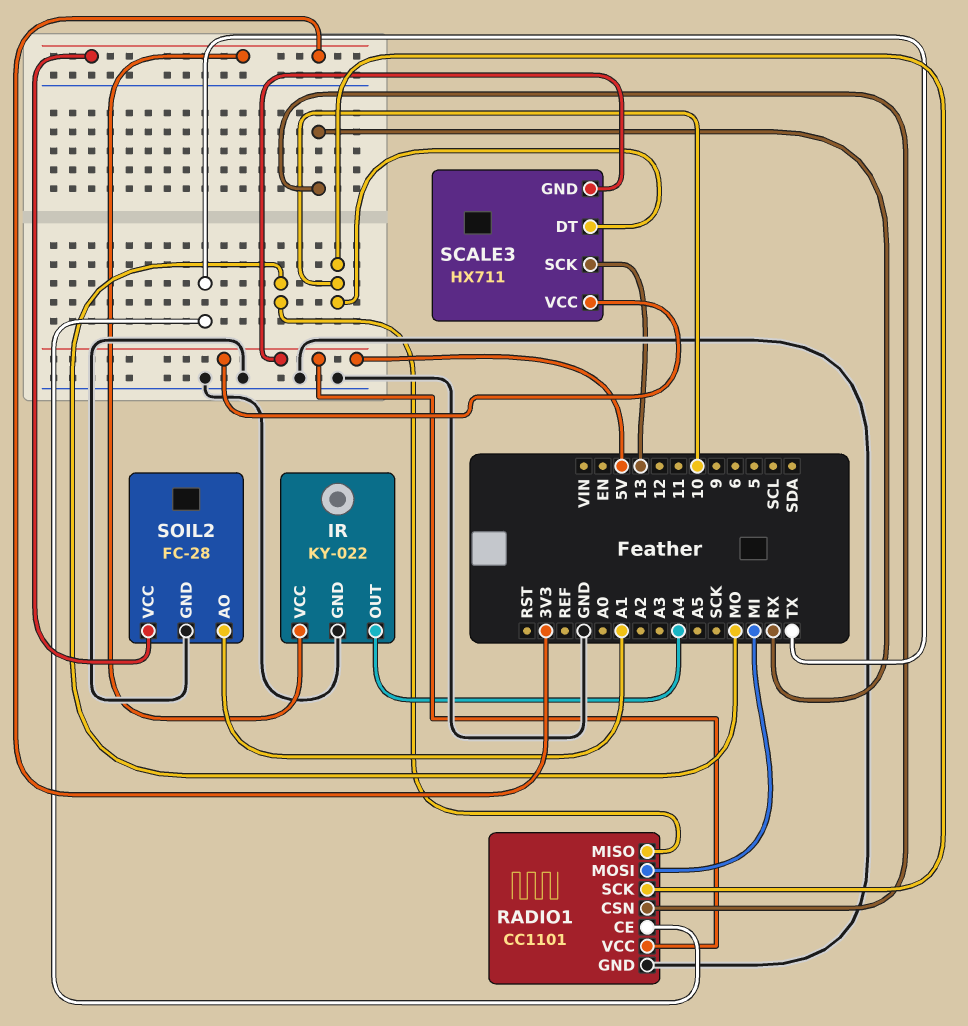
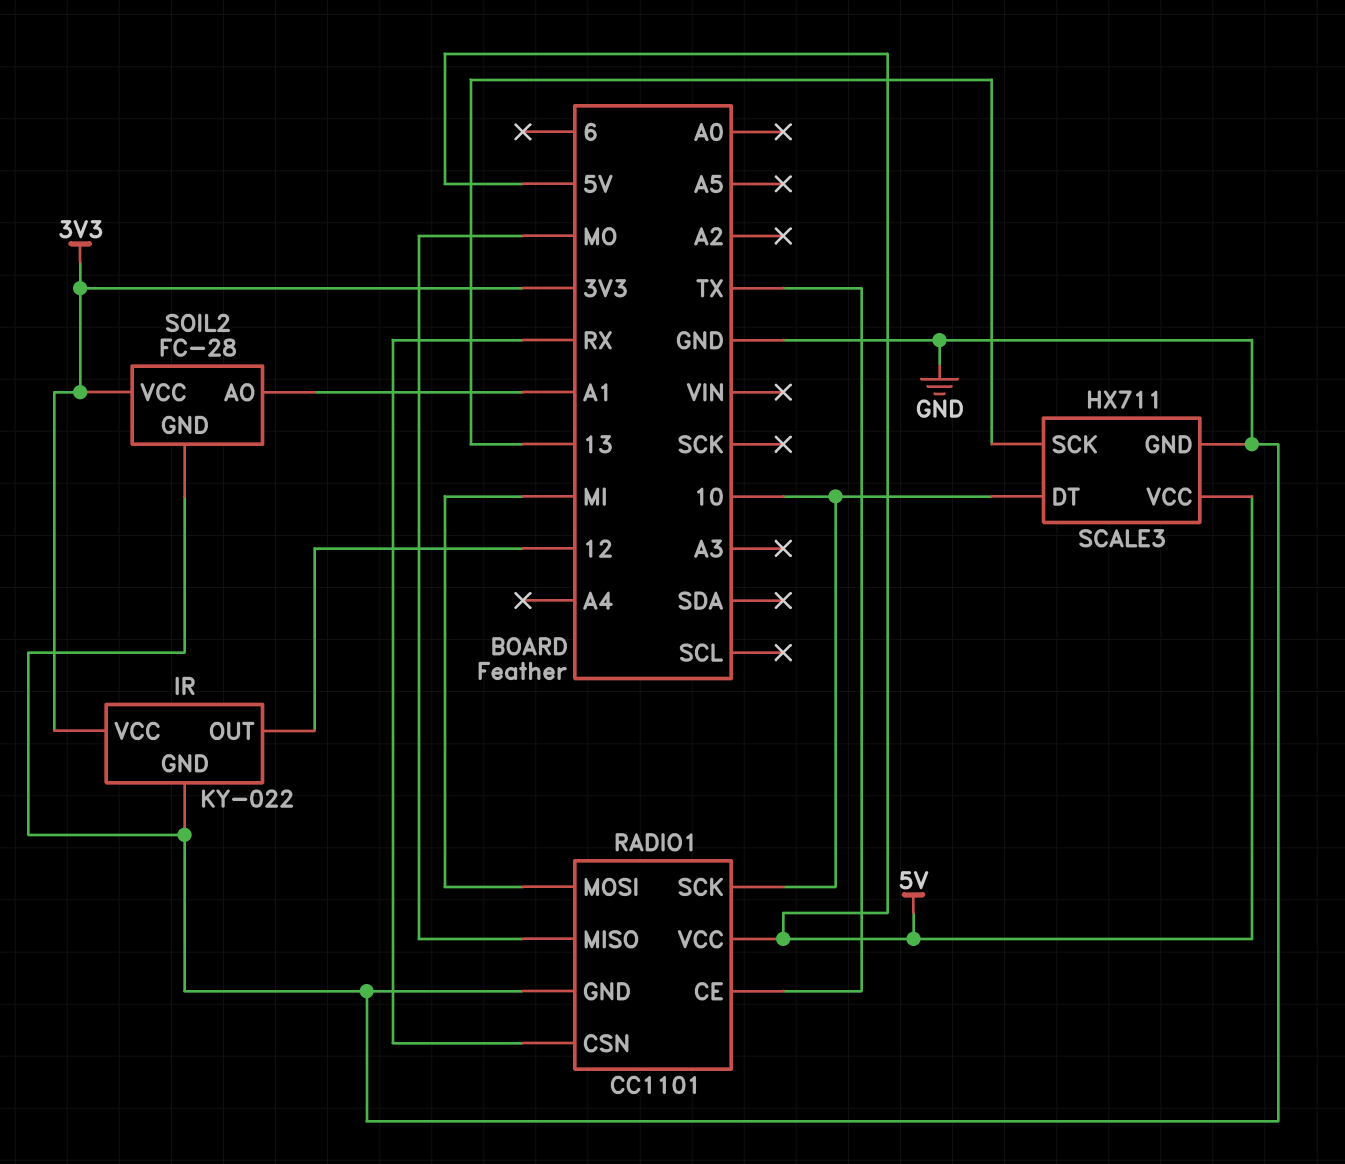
IR pin OUT: A4 -> 12
SCALE3 pin GND: 5V -> GND

